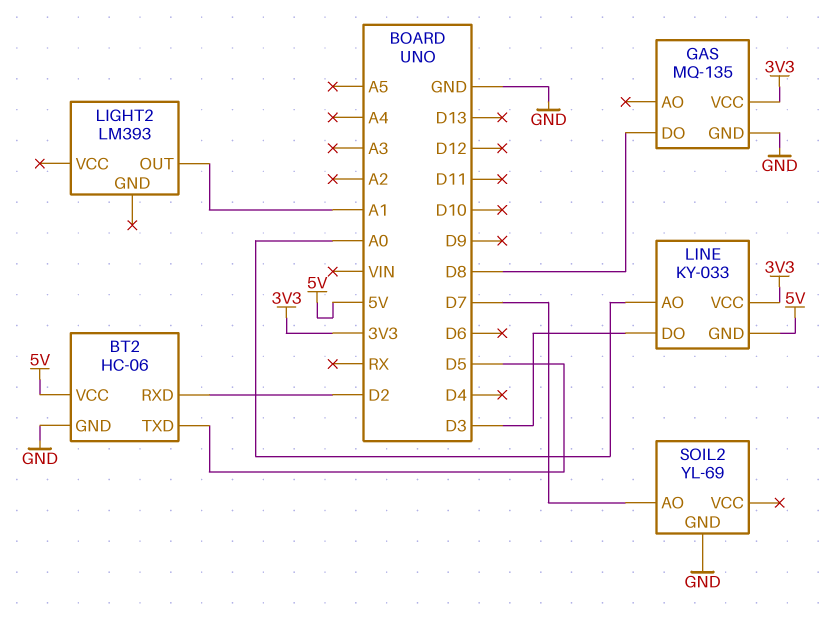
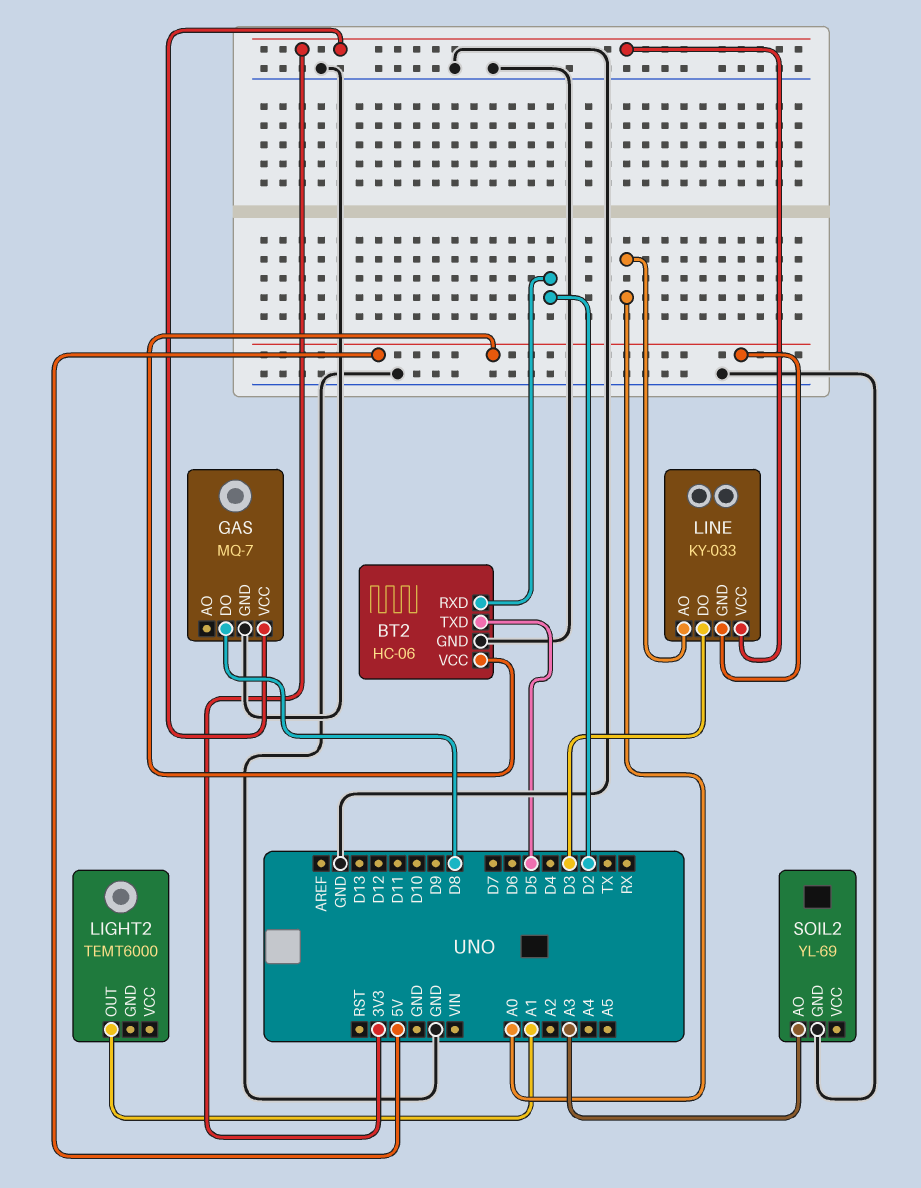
GAS: MQ-135 -> MQ-7
LIGHT2: LM393 -> TEMT6000
SOIL2 pin AO: D7 -> A3

